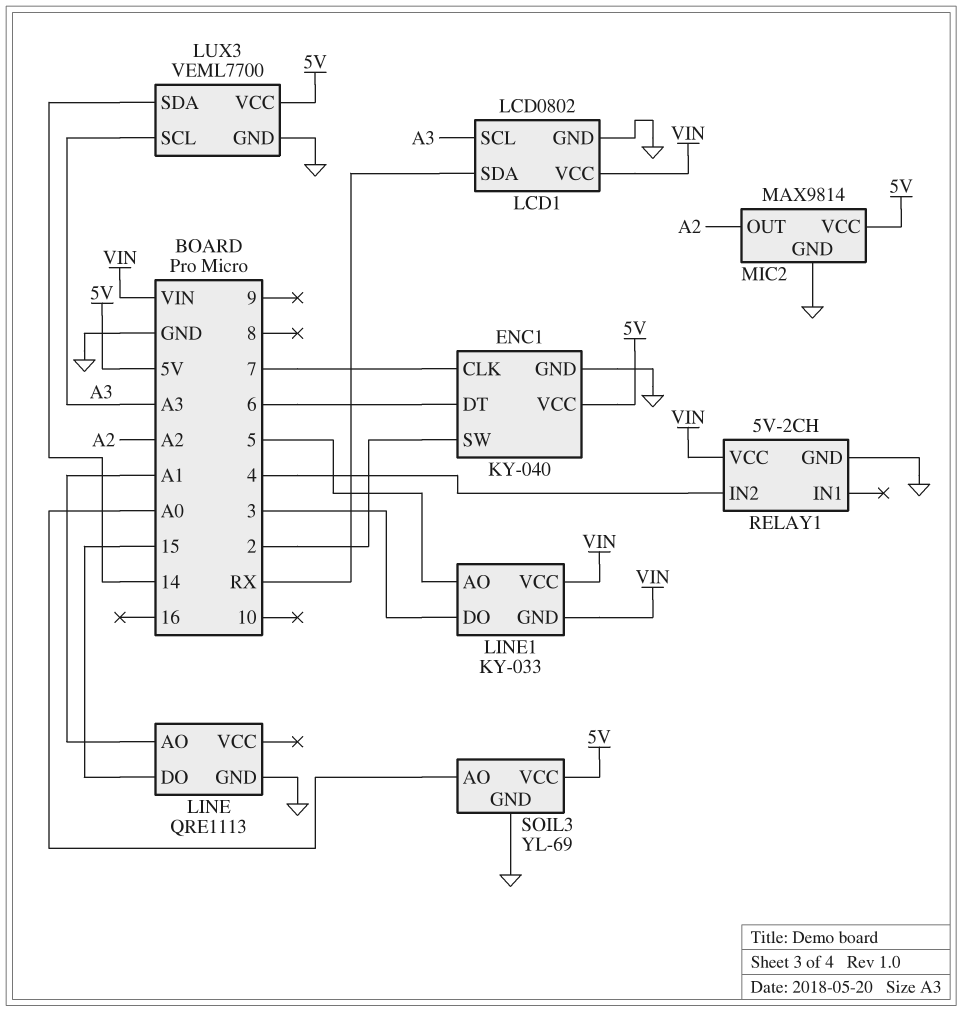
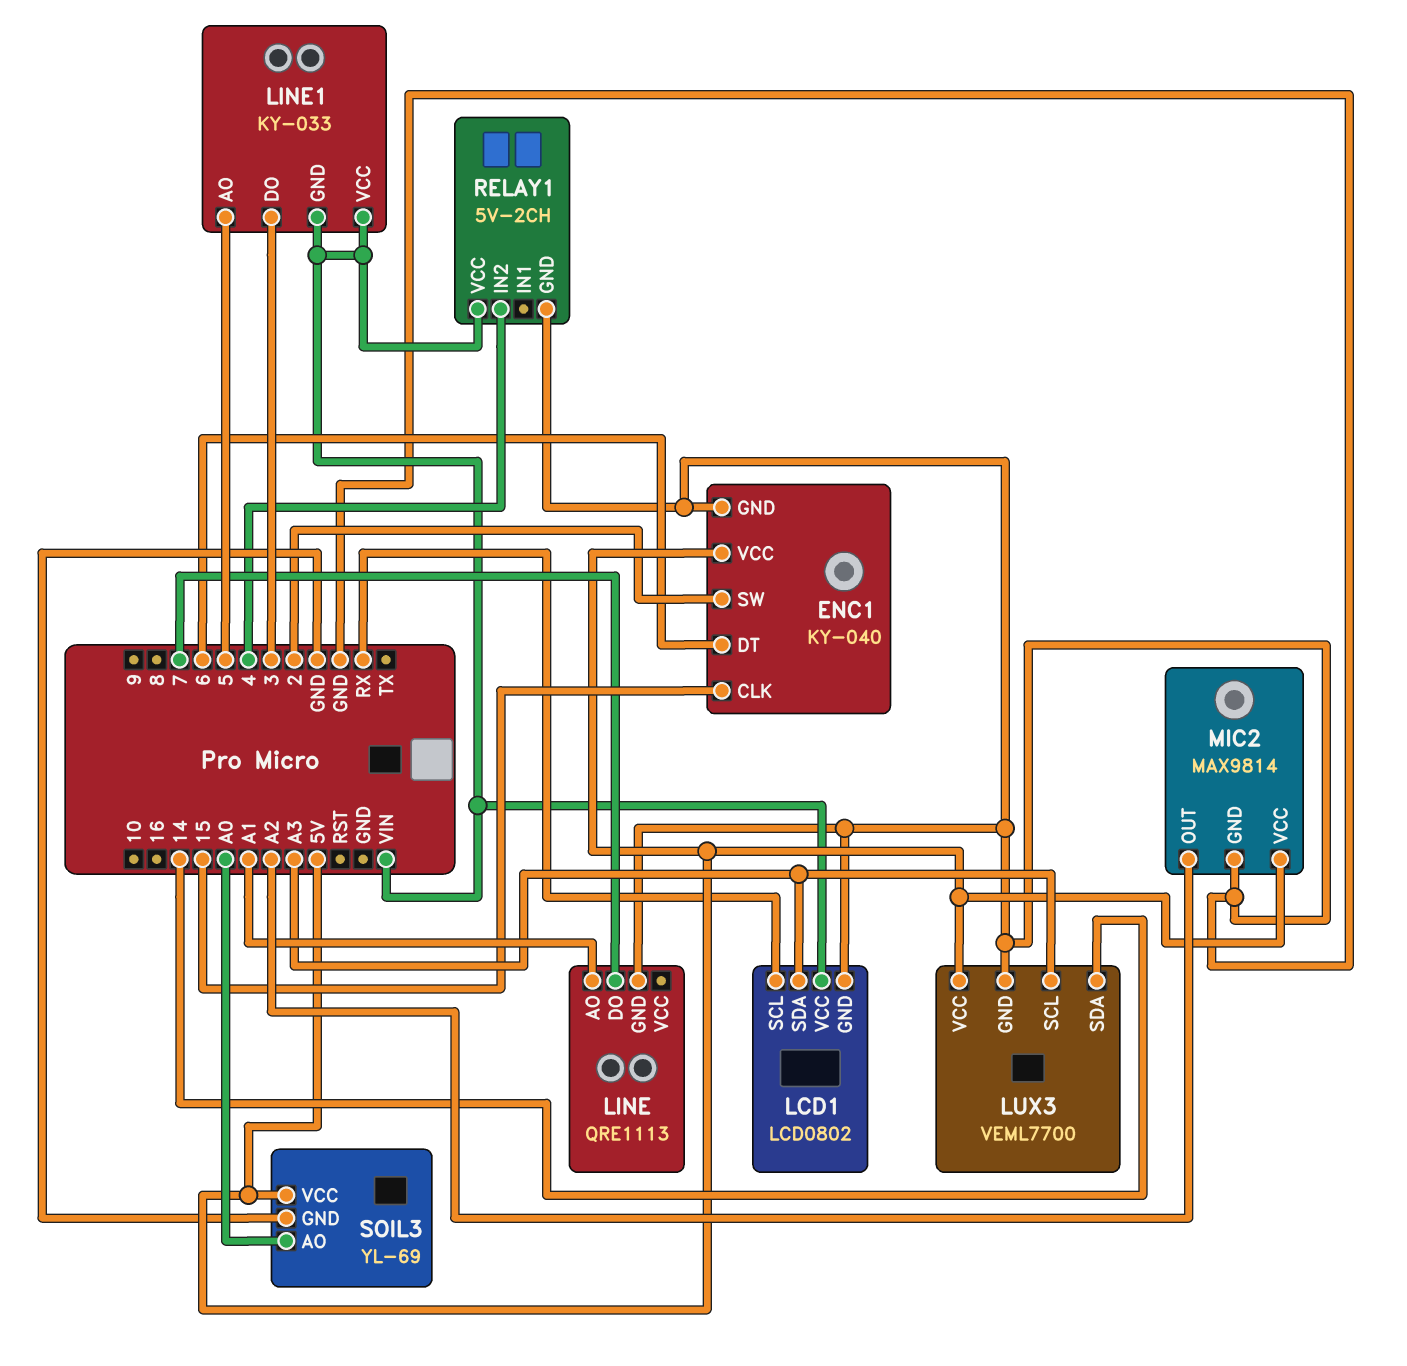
ENC1 pin CLK: 7 -> 15
LCD1 pin SCL: A3 -> RX
LCD1 pin SDA: RX -> A3
LINE pin DO: 15 -> 7

